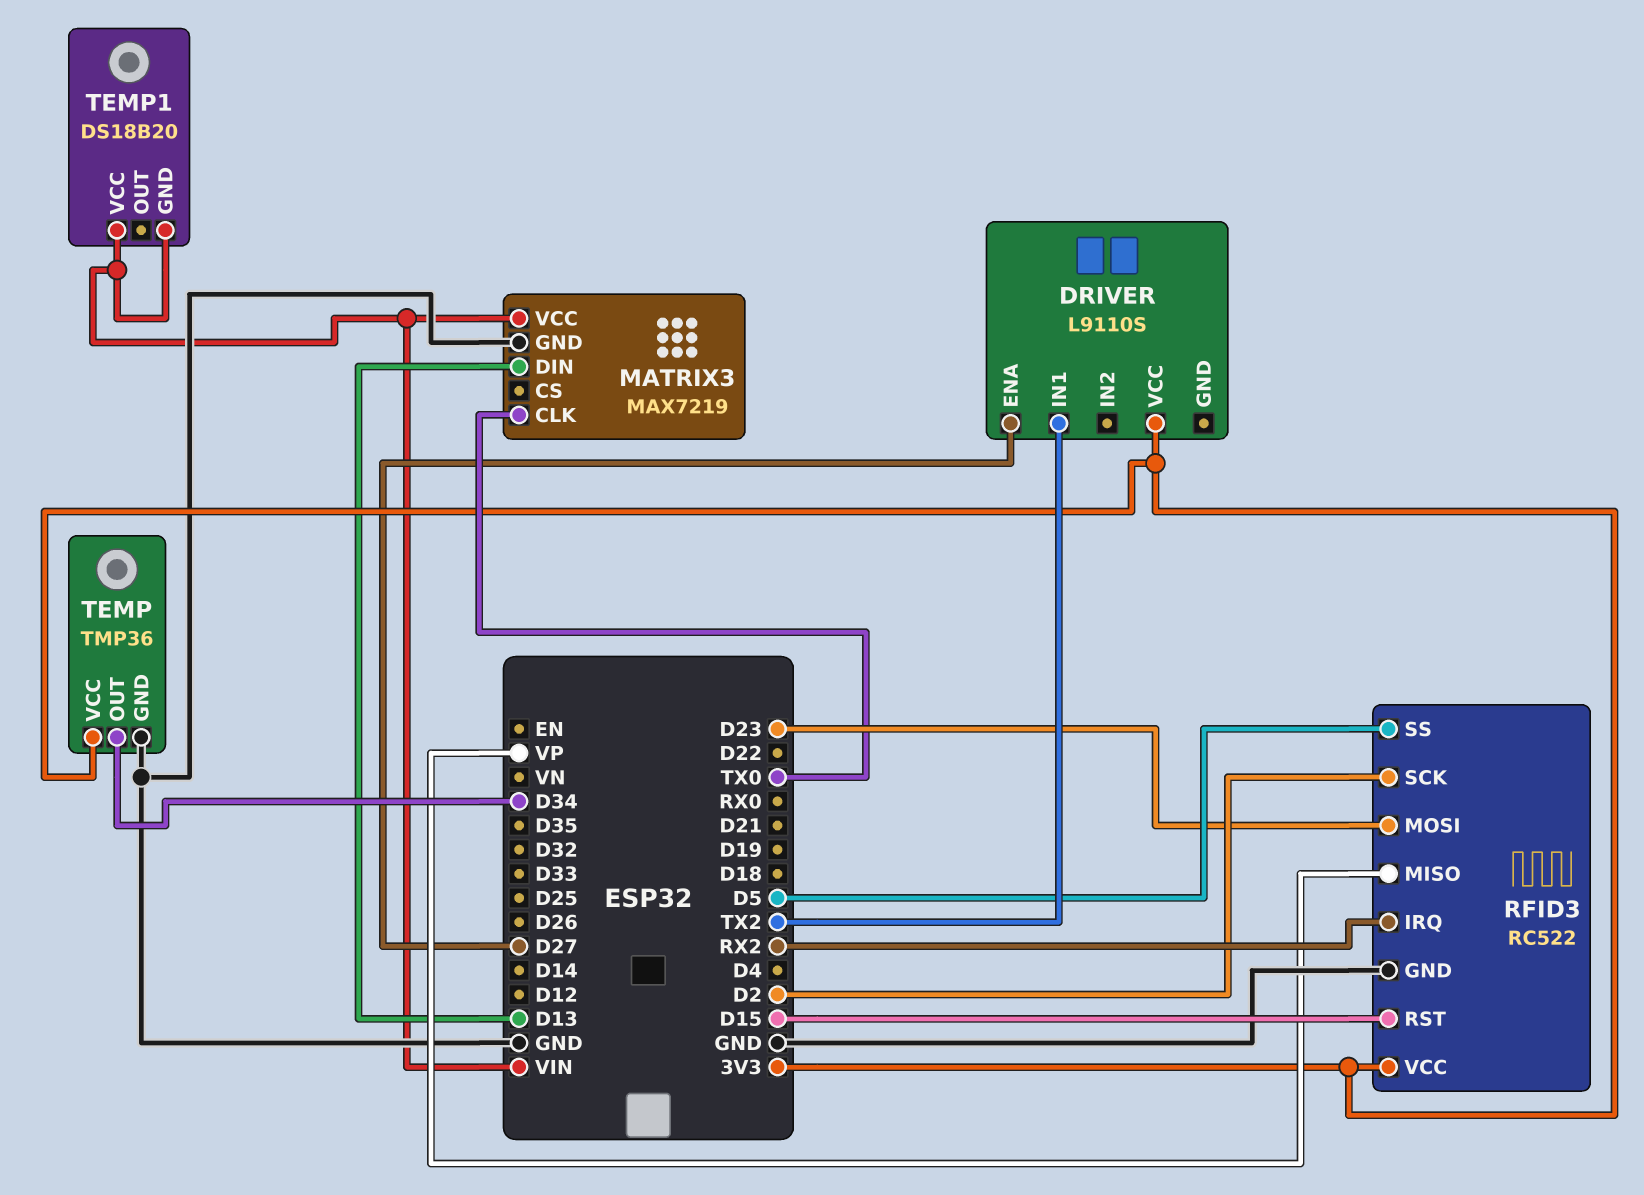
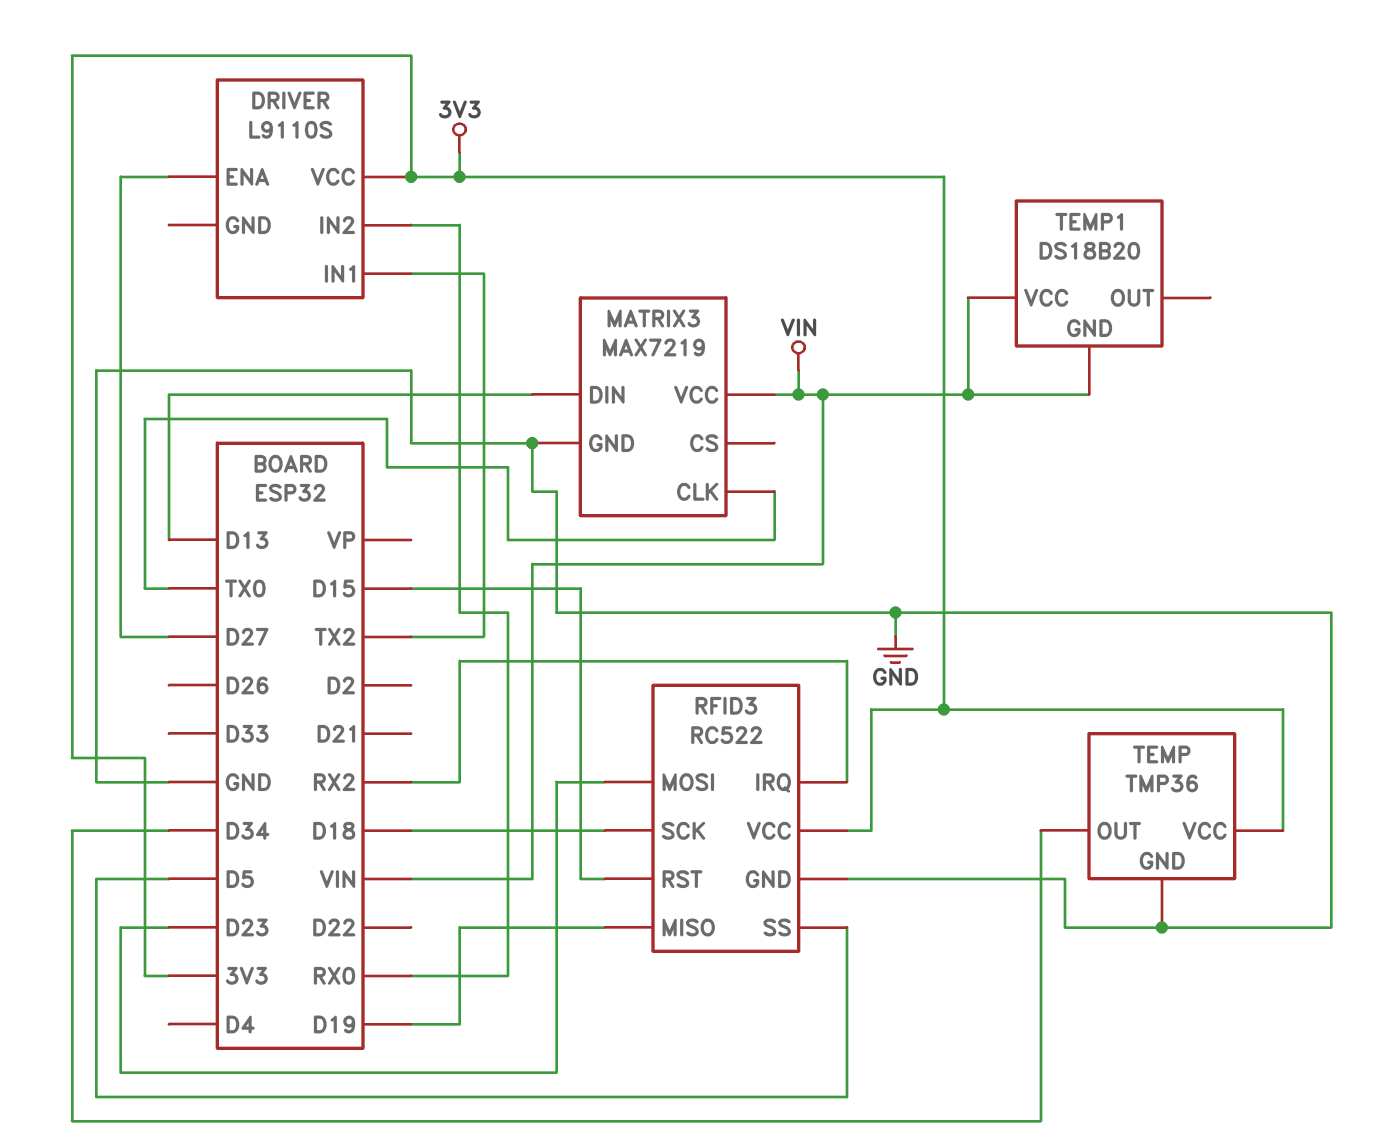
DRIVER pin IN2: none -> RX0
RFID3 pin MISO: VP -> D19
RFID3 pin SCK: D2 -> D18

